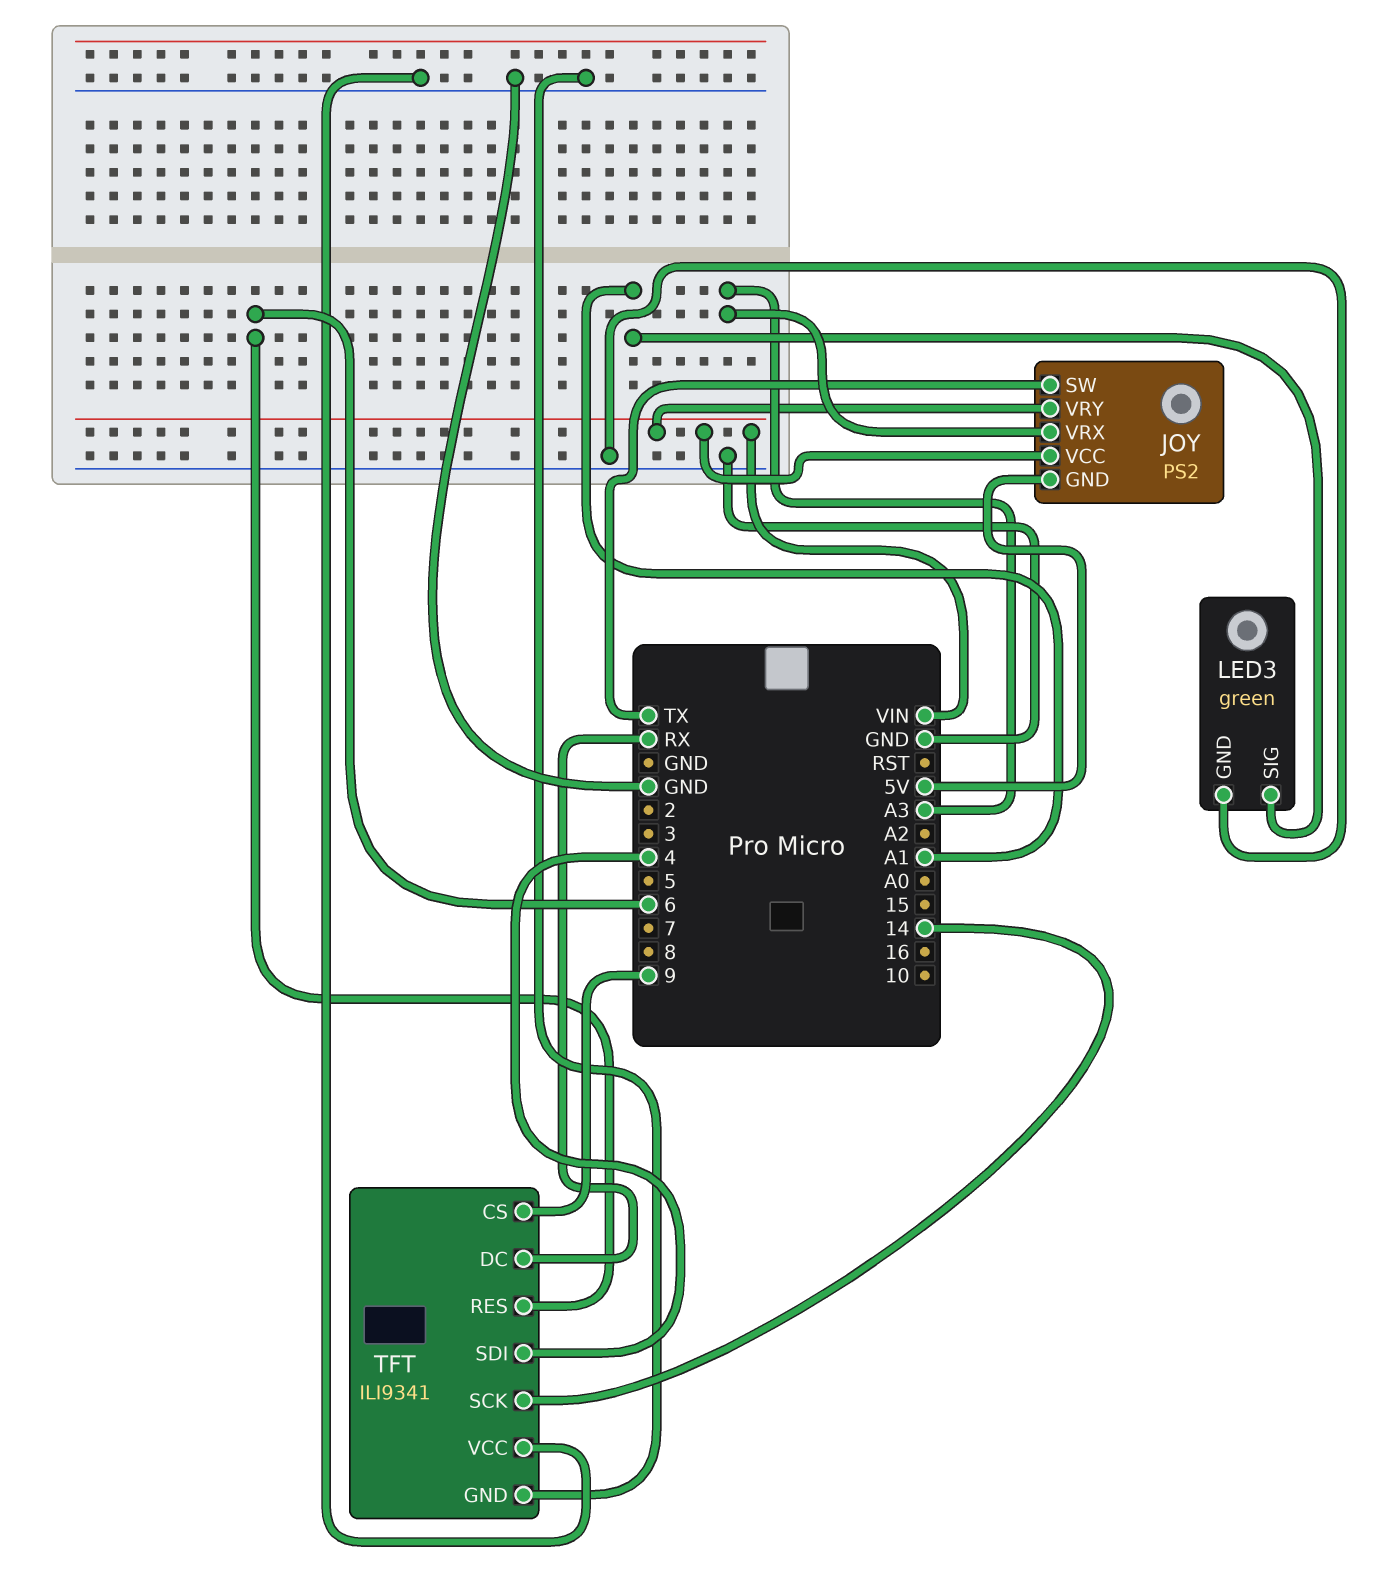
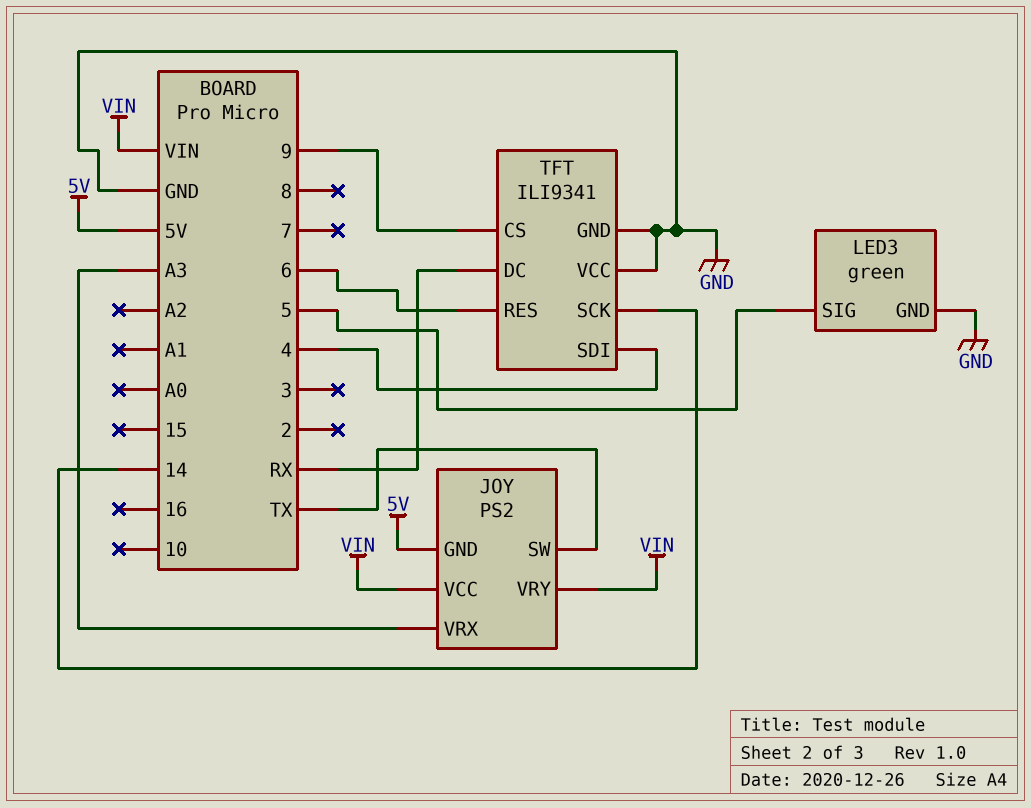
LED3 pin SIG: A1 -> 5

